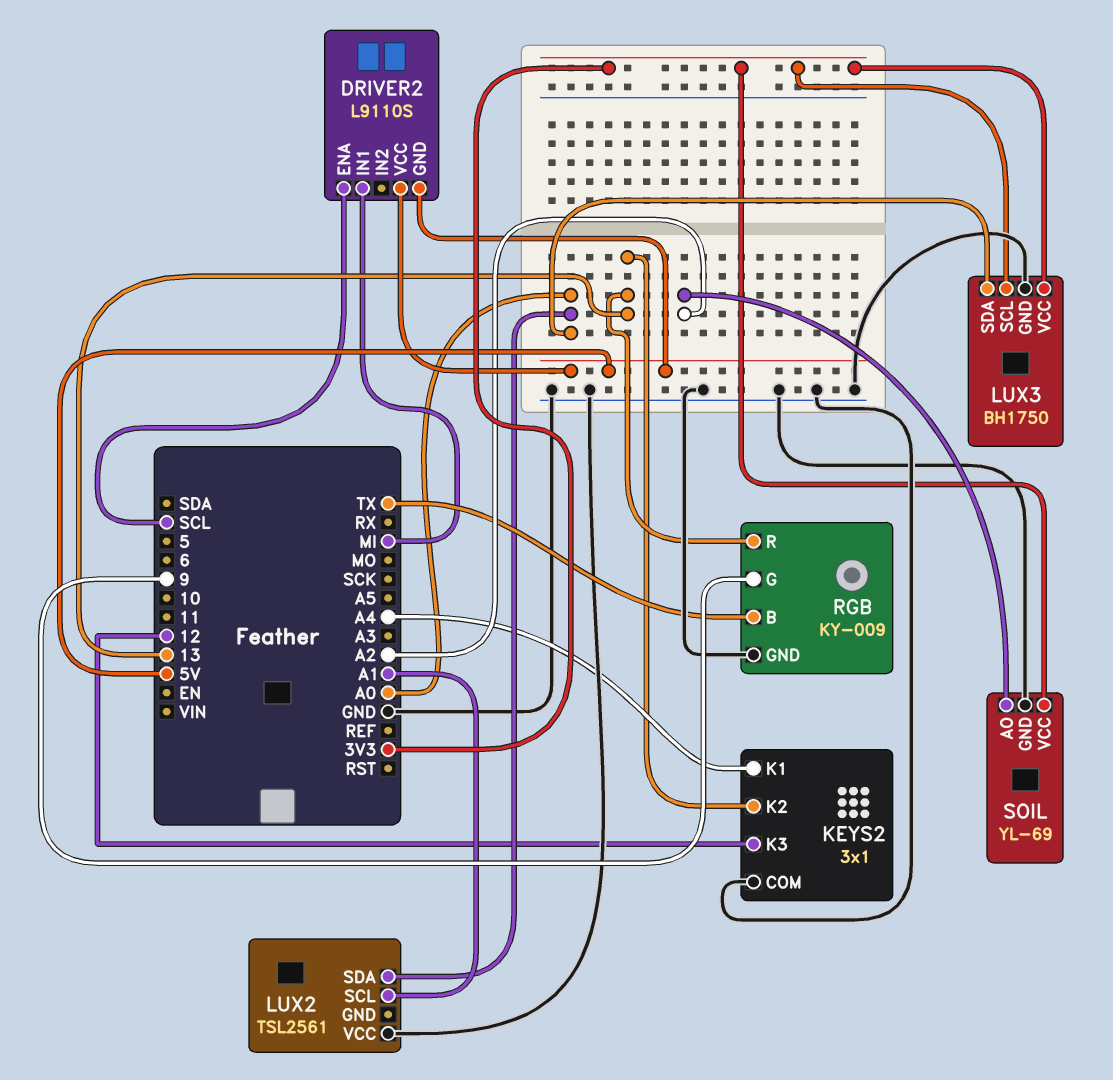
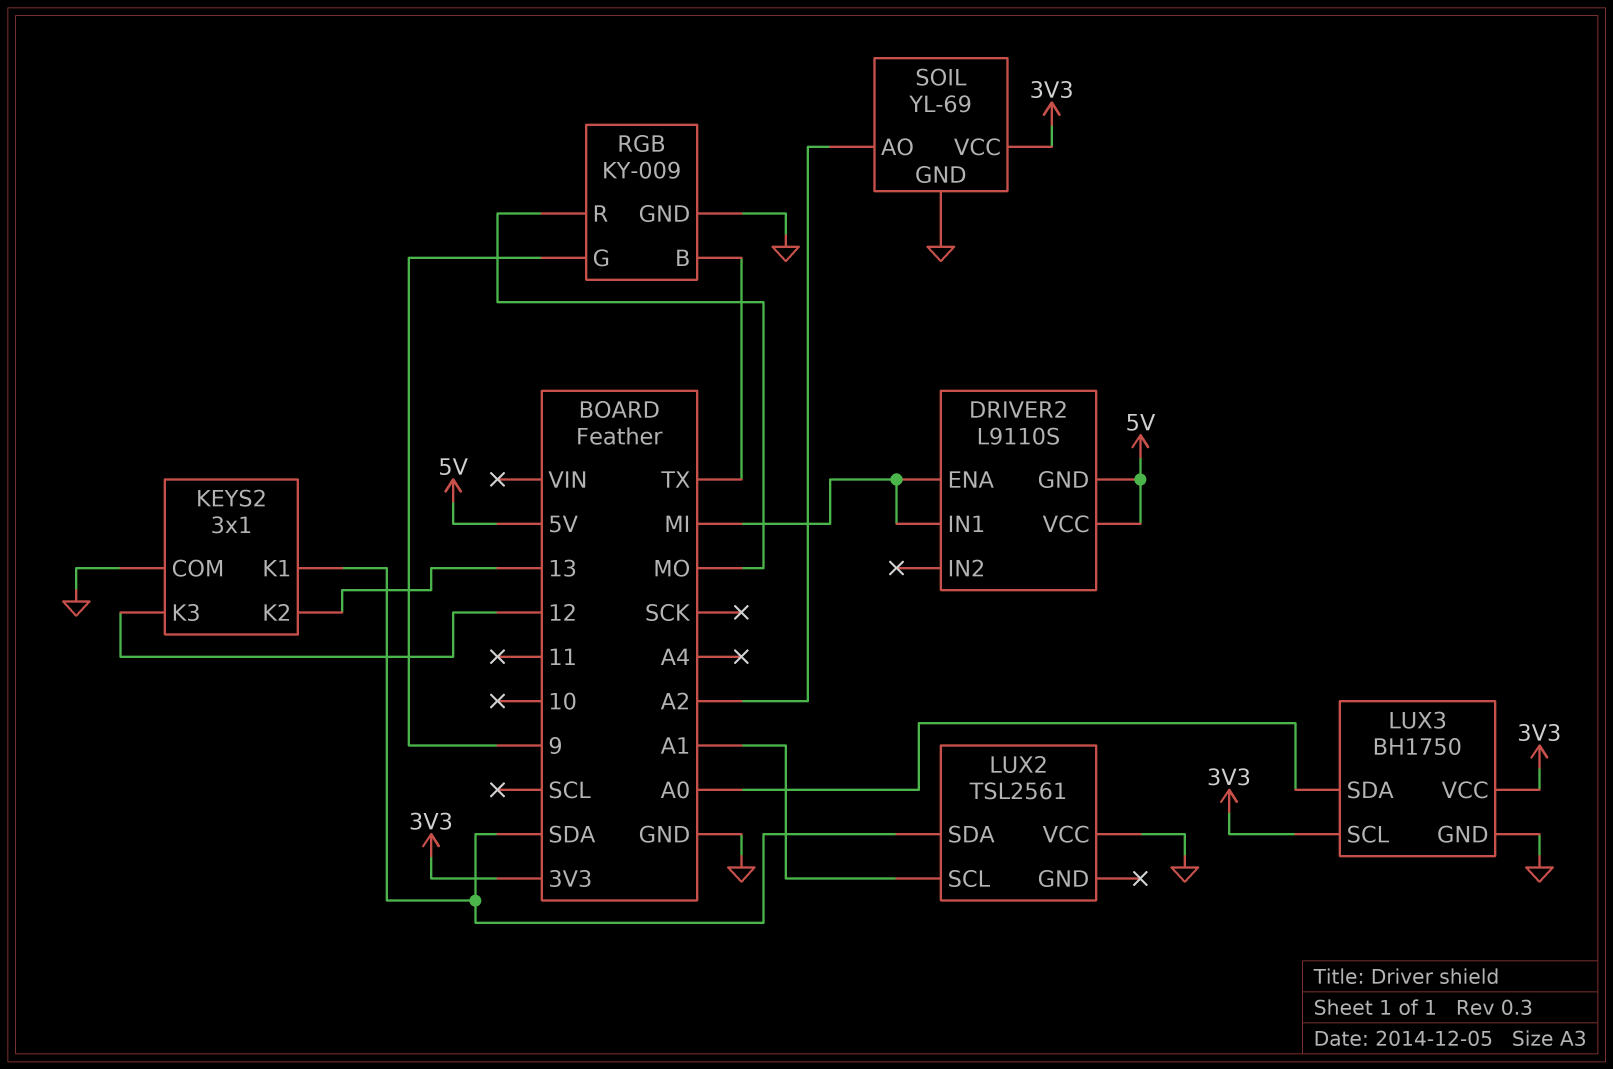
DRIVER2 pin ENA: SCL -> MI
KEYS2 pin K1: A4 -> SDA
LUX2 pin SDA: A0 -> SDA
RGB pin R: 13 -> MO

